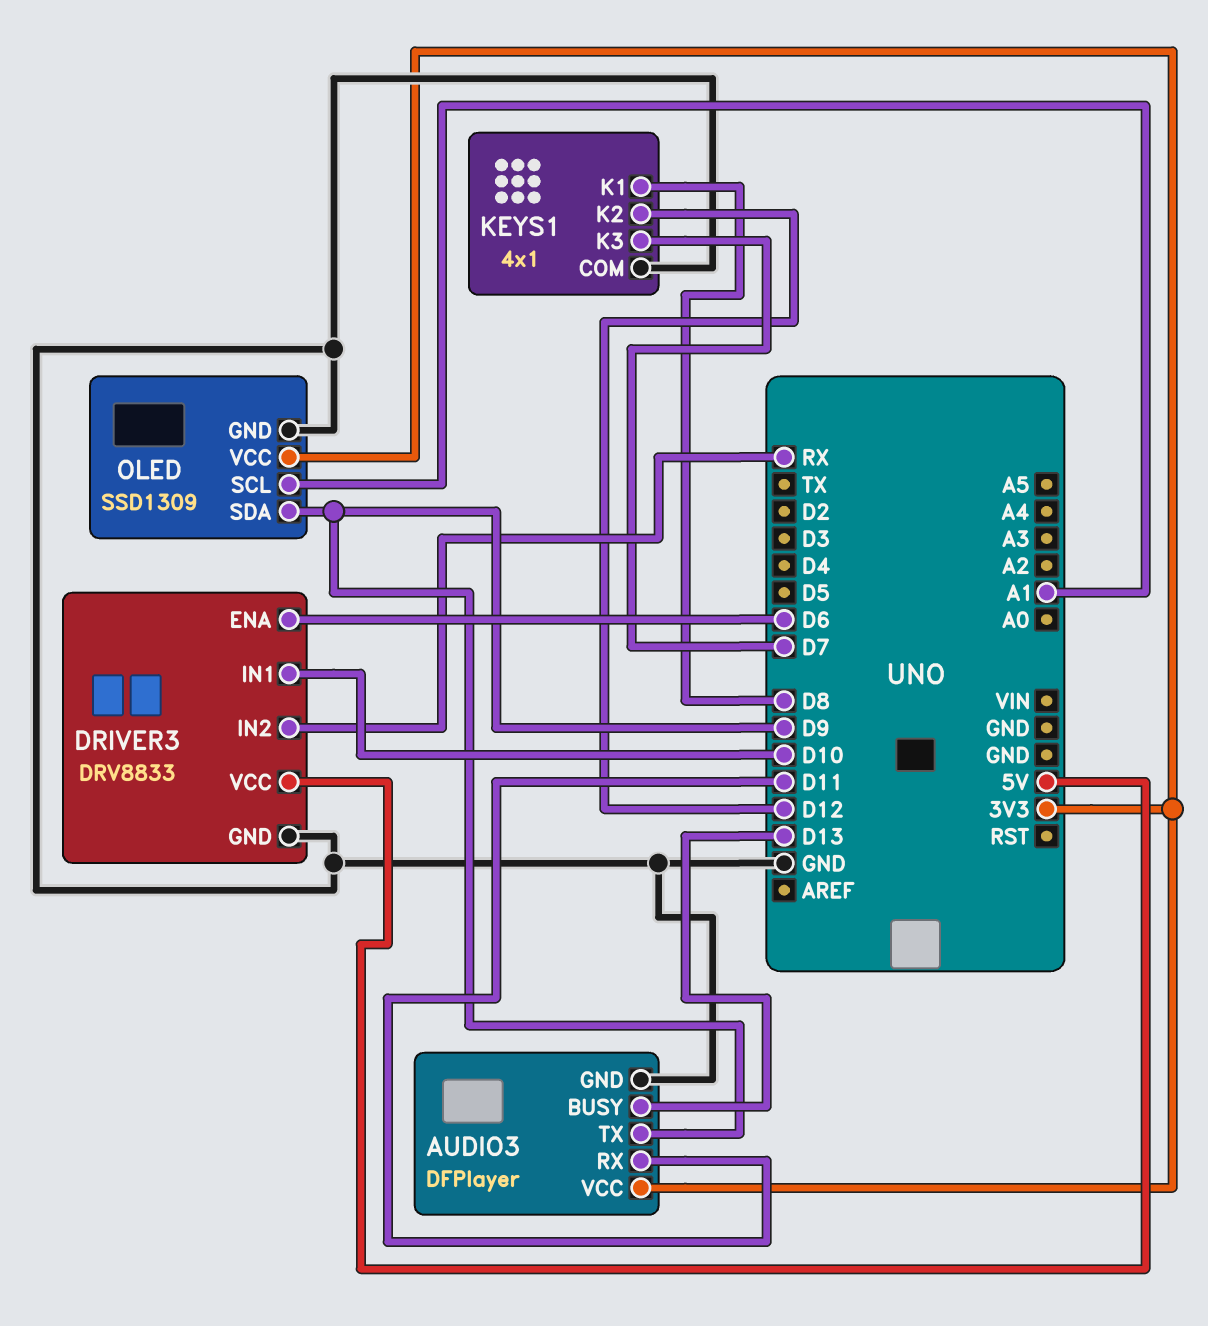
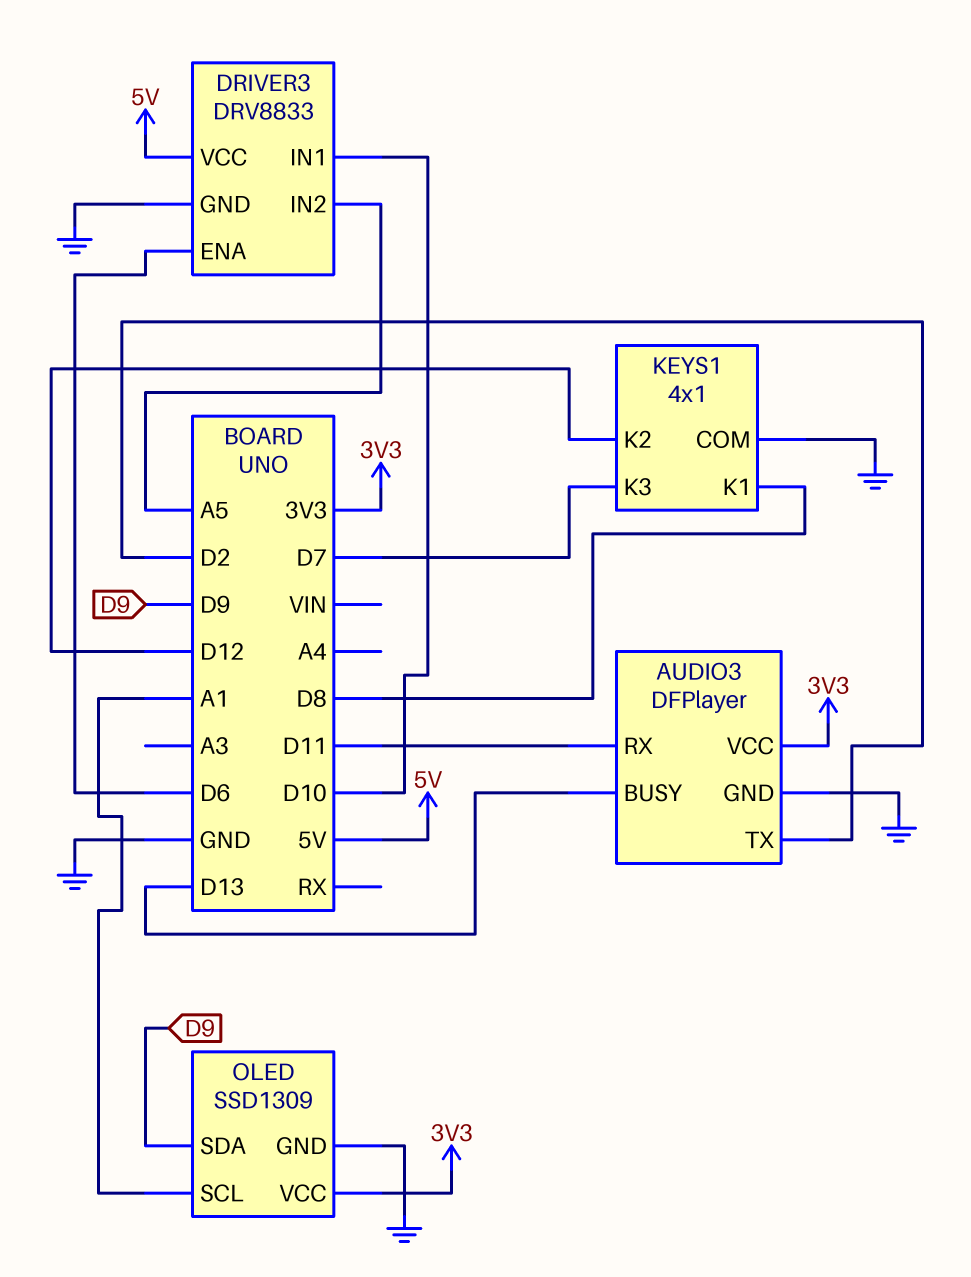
AUDIO3 pin TX: D9 -> D2
DRIVER3 pin IN2: RX -> A5

